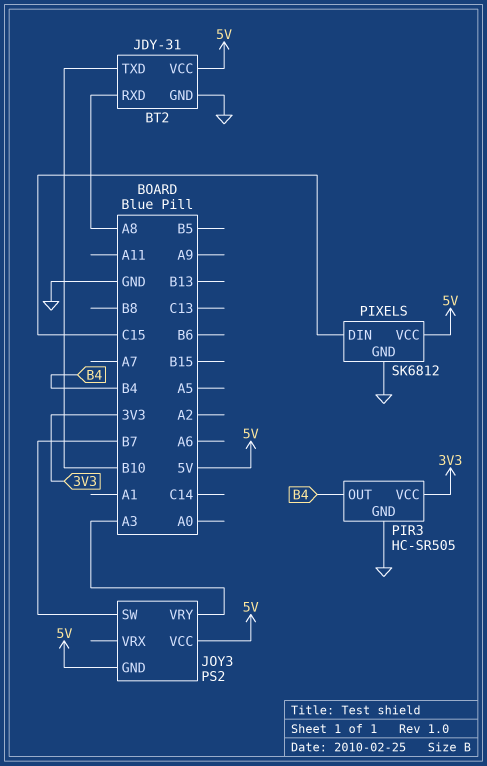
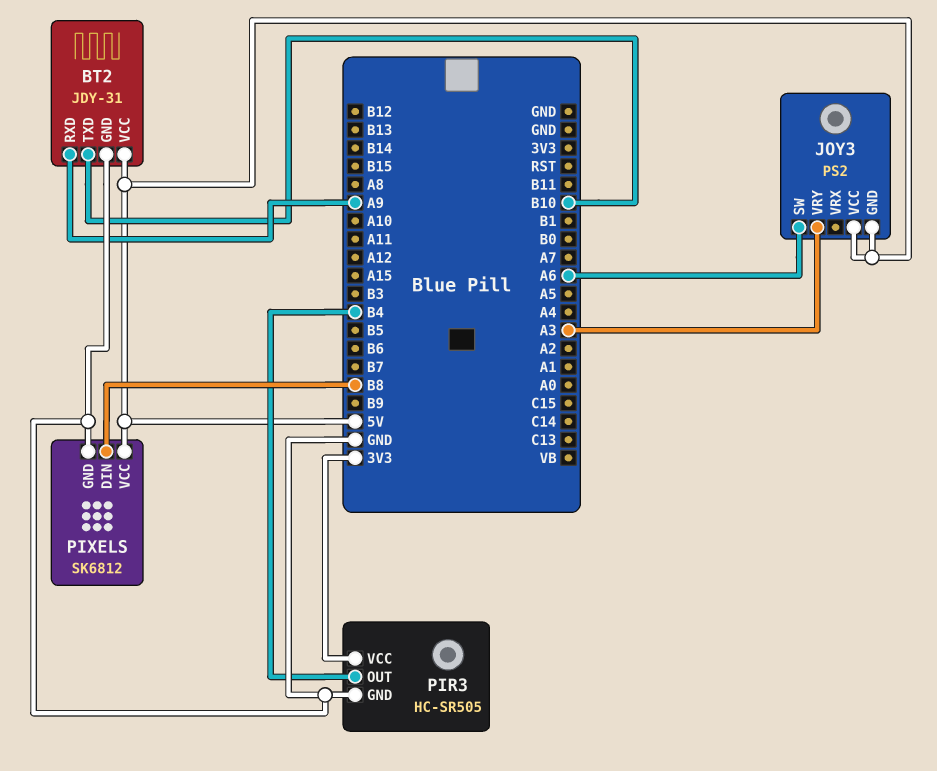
BT2 pin RXD: A8 -> A9
JOY3 pin SW: B7 -> A6
PIXELS pin DIN: C15 -> B8

